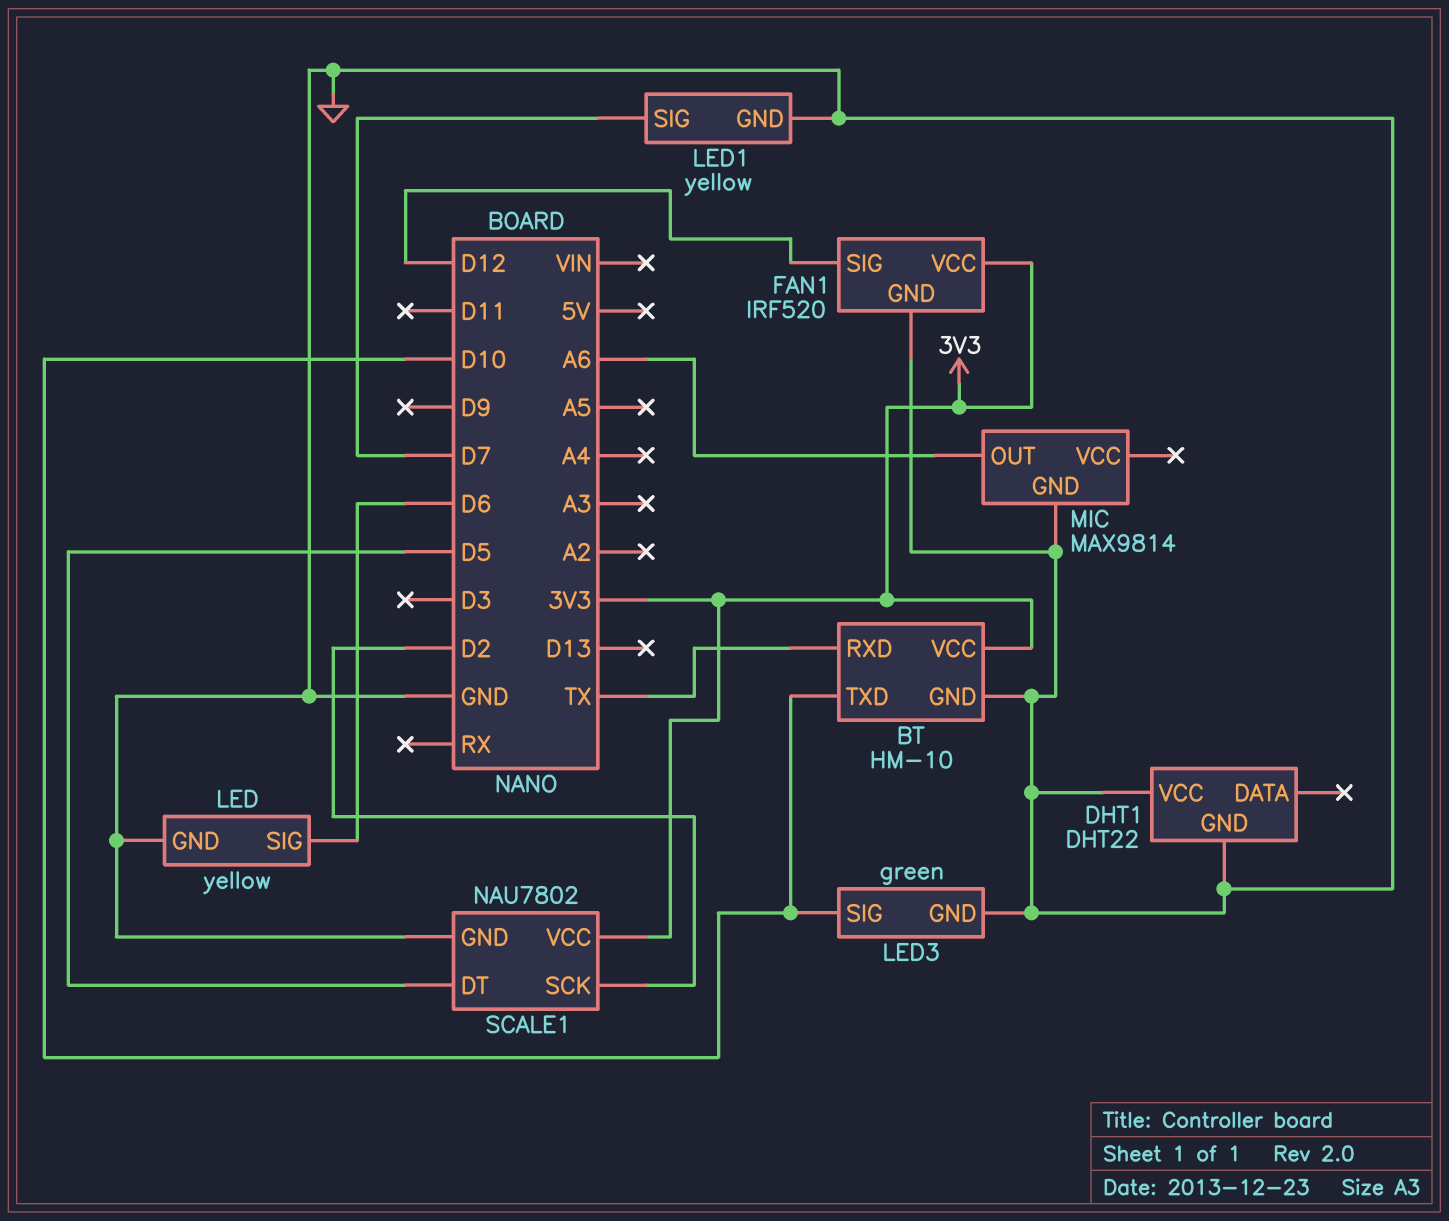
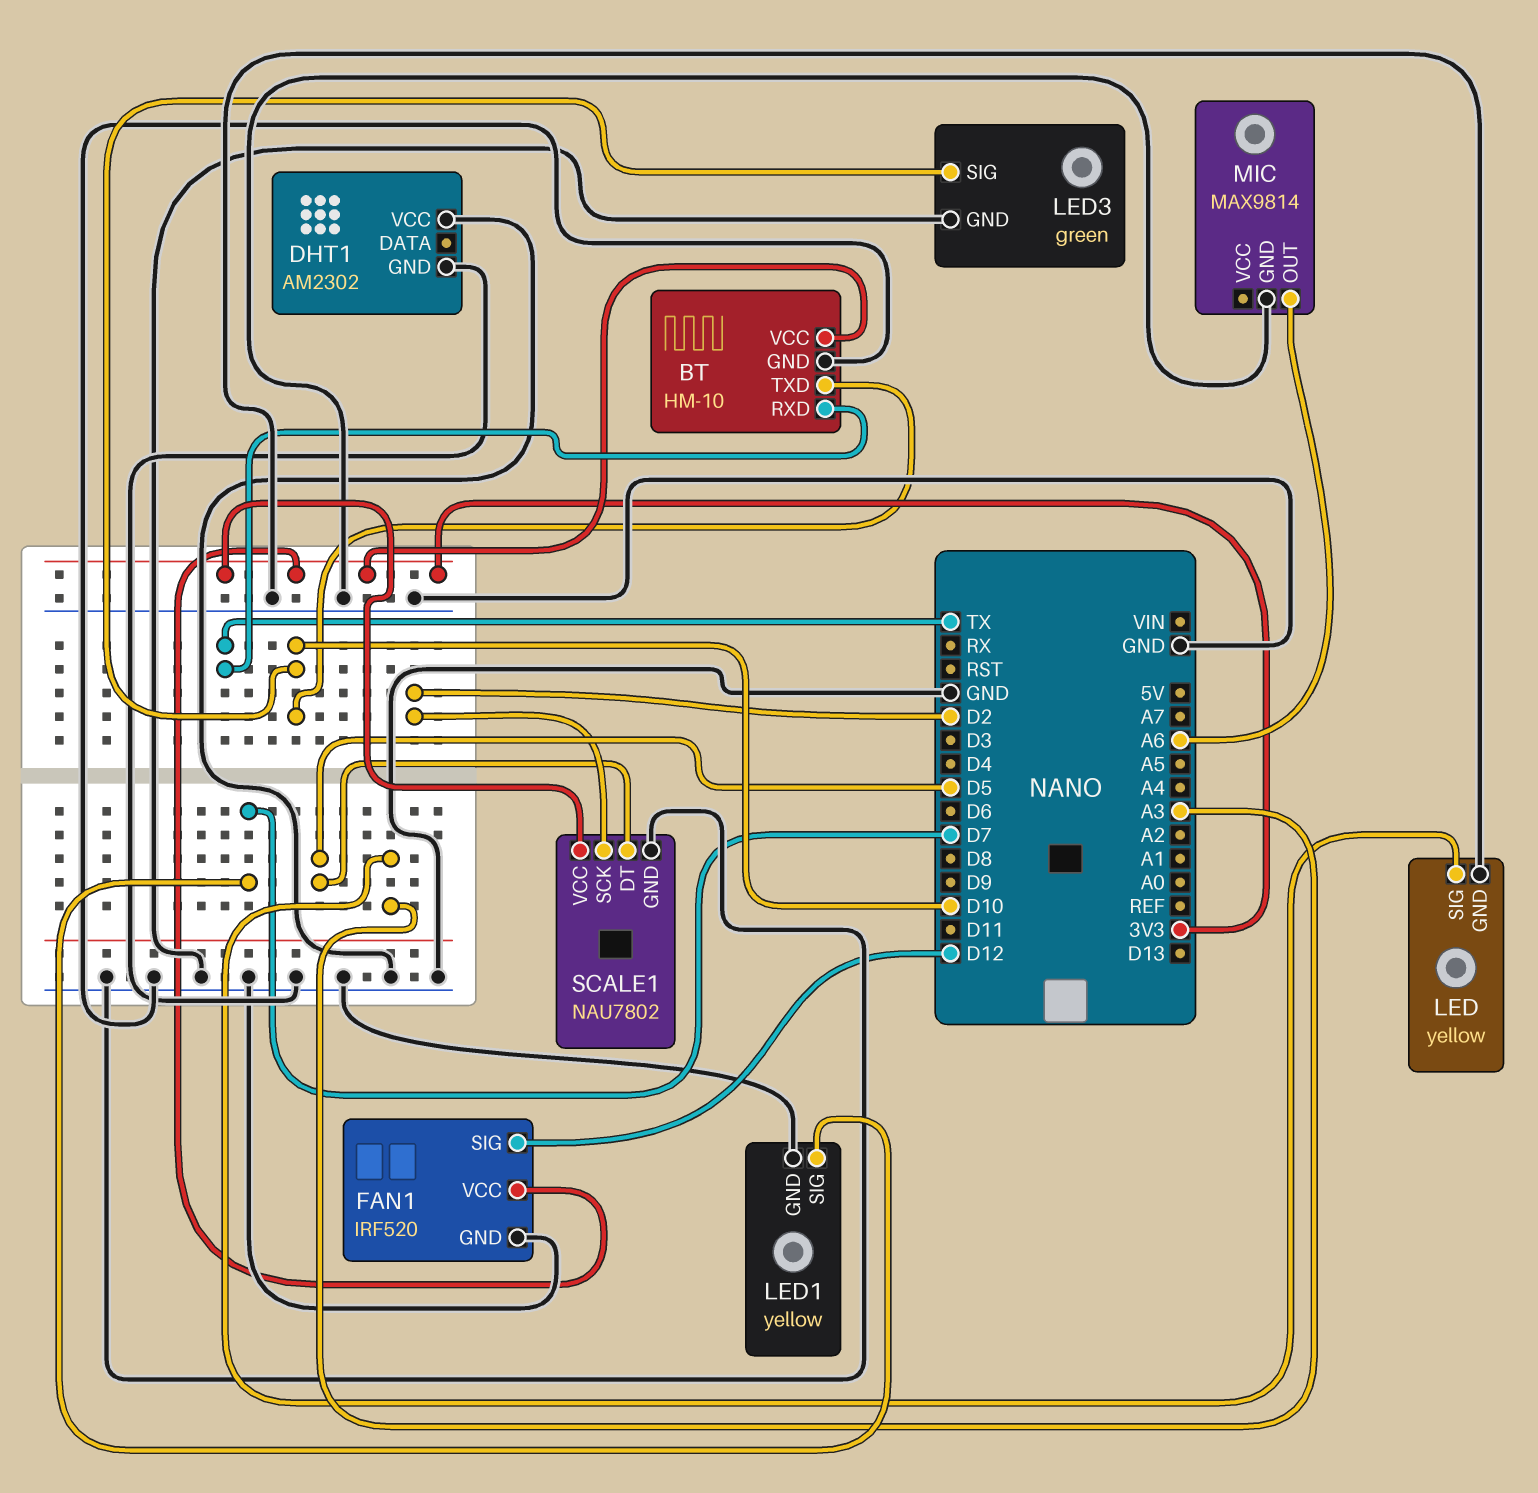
DHT1: DHT22 -> AM2302
LED pin SIG: D6 -> A3

